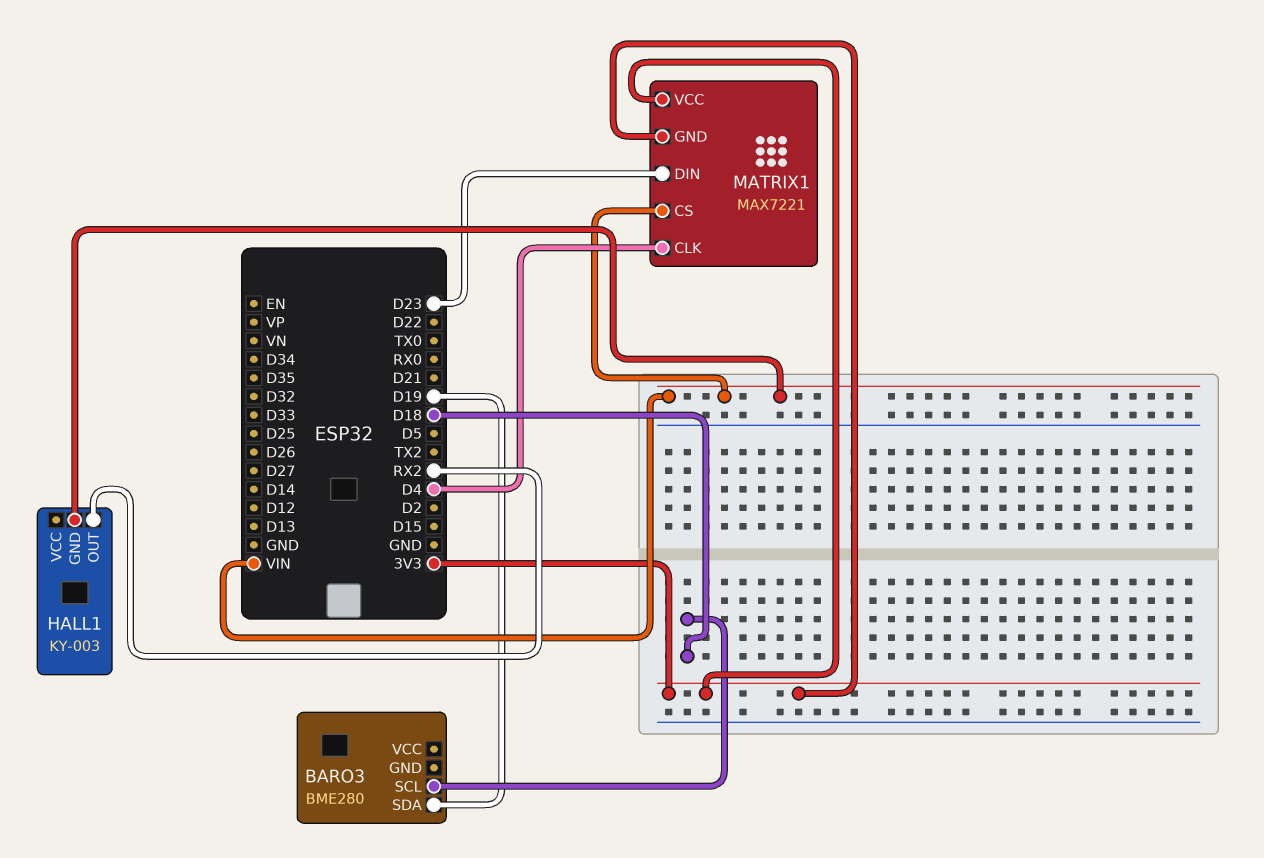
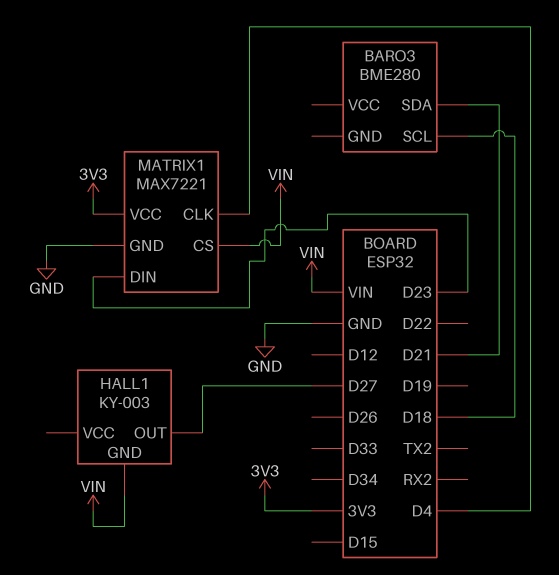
BARO3 pin SDA: D19 -> D21
HALL1 pin OUT: RX2 -> D27
MATRIX1 pin GND: 3V3 -> GND

